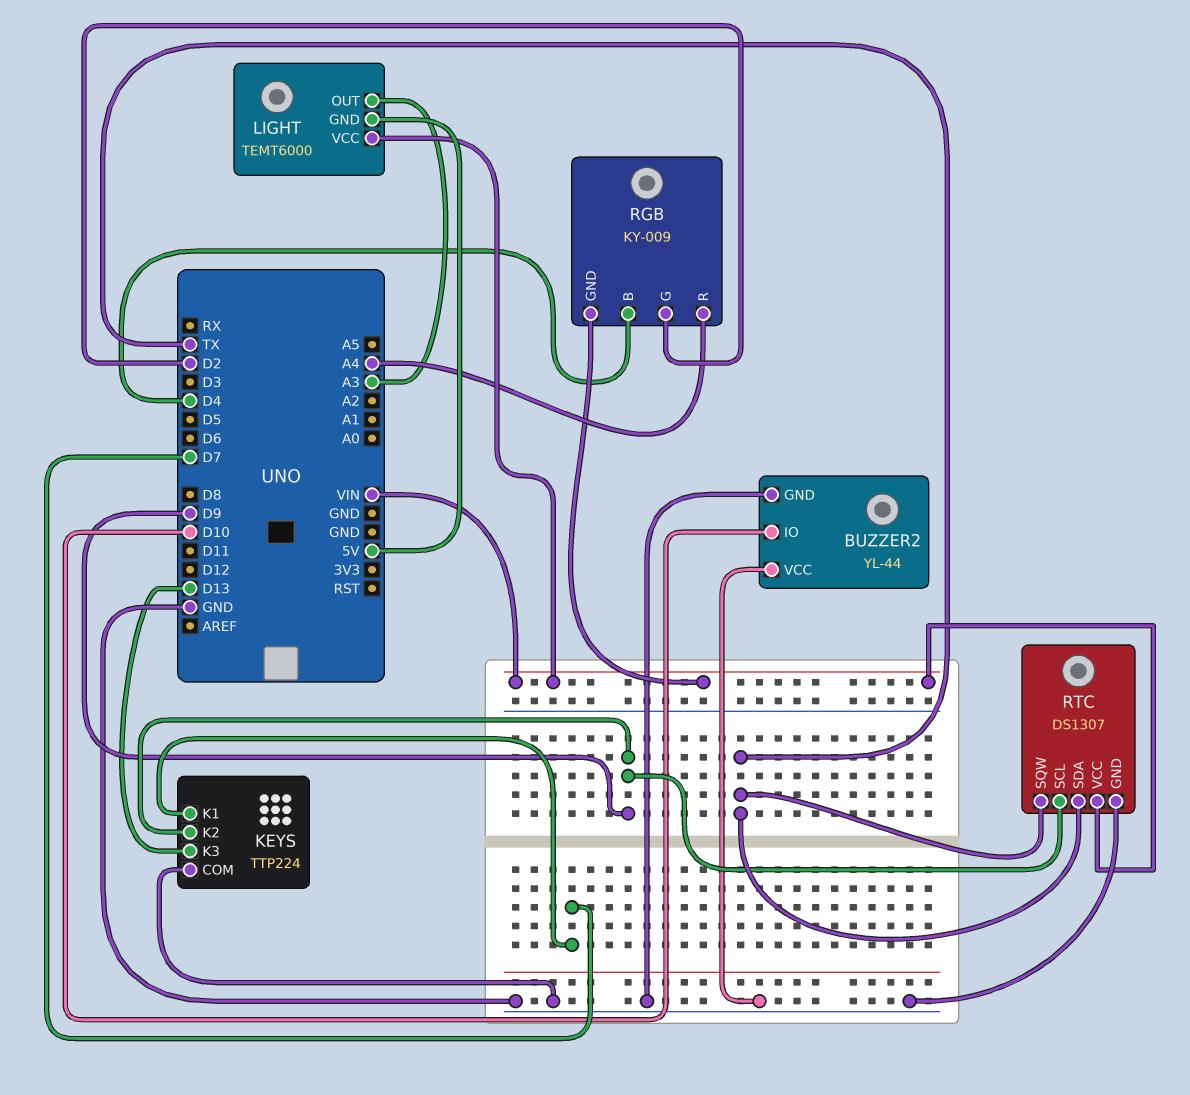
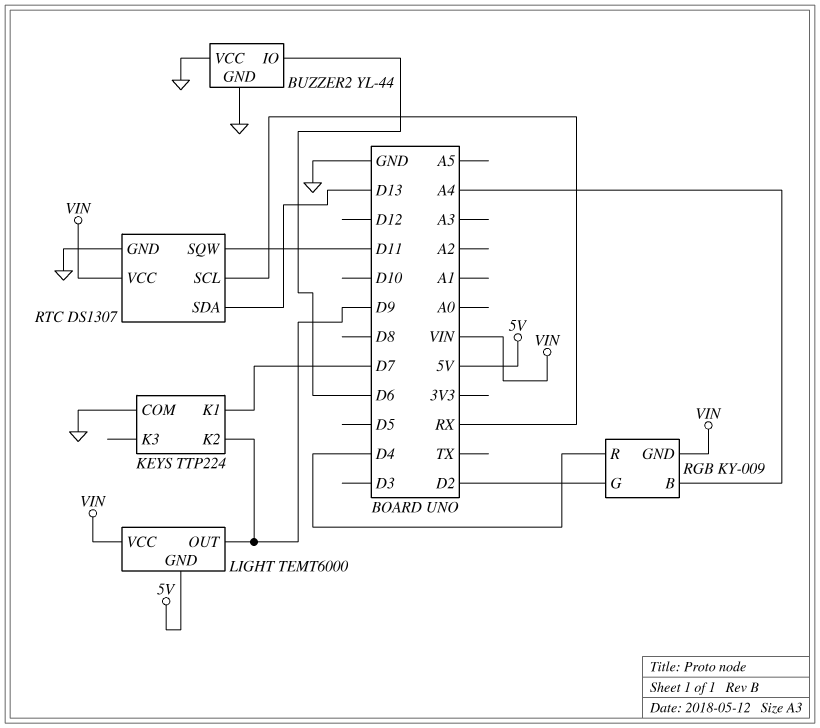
BUZZER2 pin IO: D10 -> D6
KEYS pin K3: D13 -> none
LIGHT pin OUT: A3 -> D9
RGB pin B: D4 -> A4
RGB pin R: A4 -> D4
RTC pin SCL: D9 -> RX
RTC pin SDA: TX -> D13
RTC pin SQW: TX -> D11

